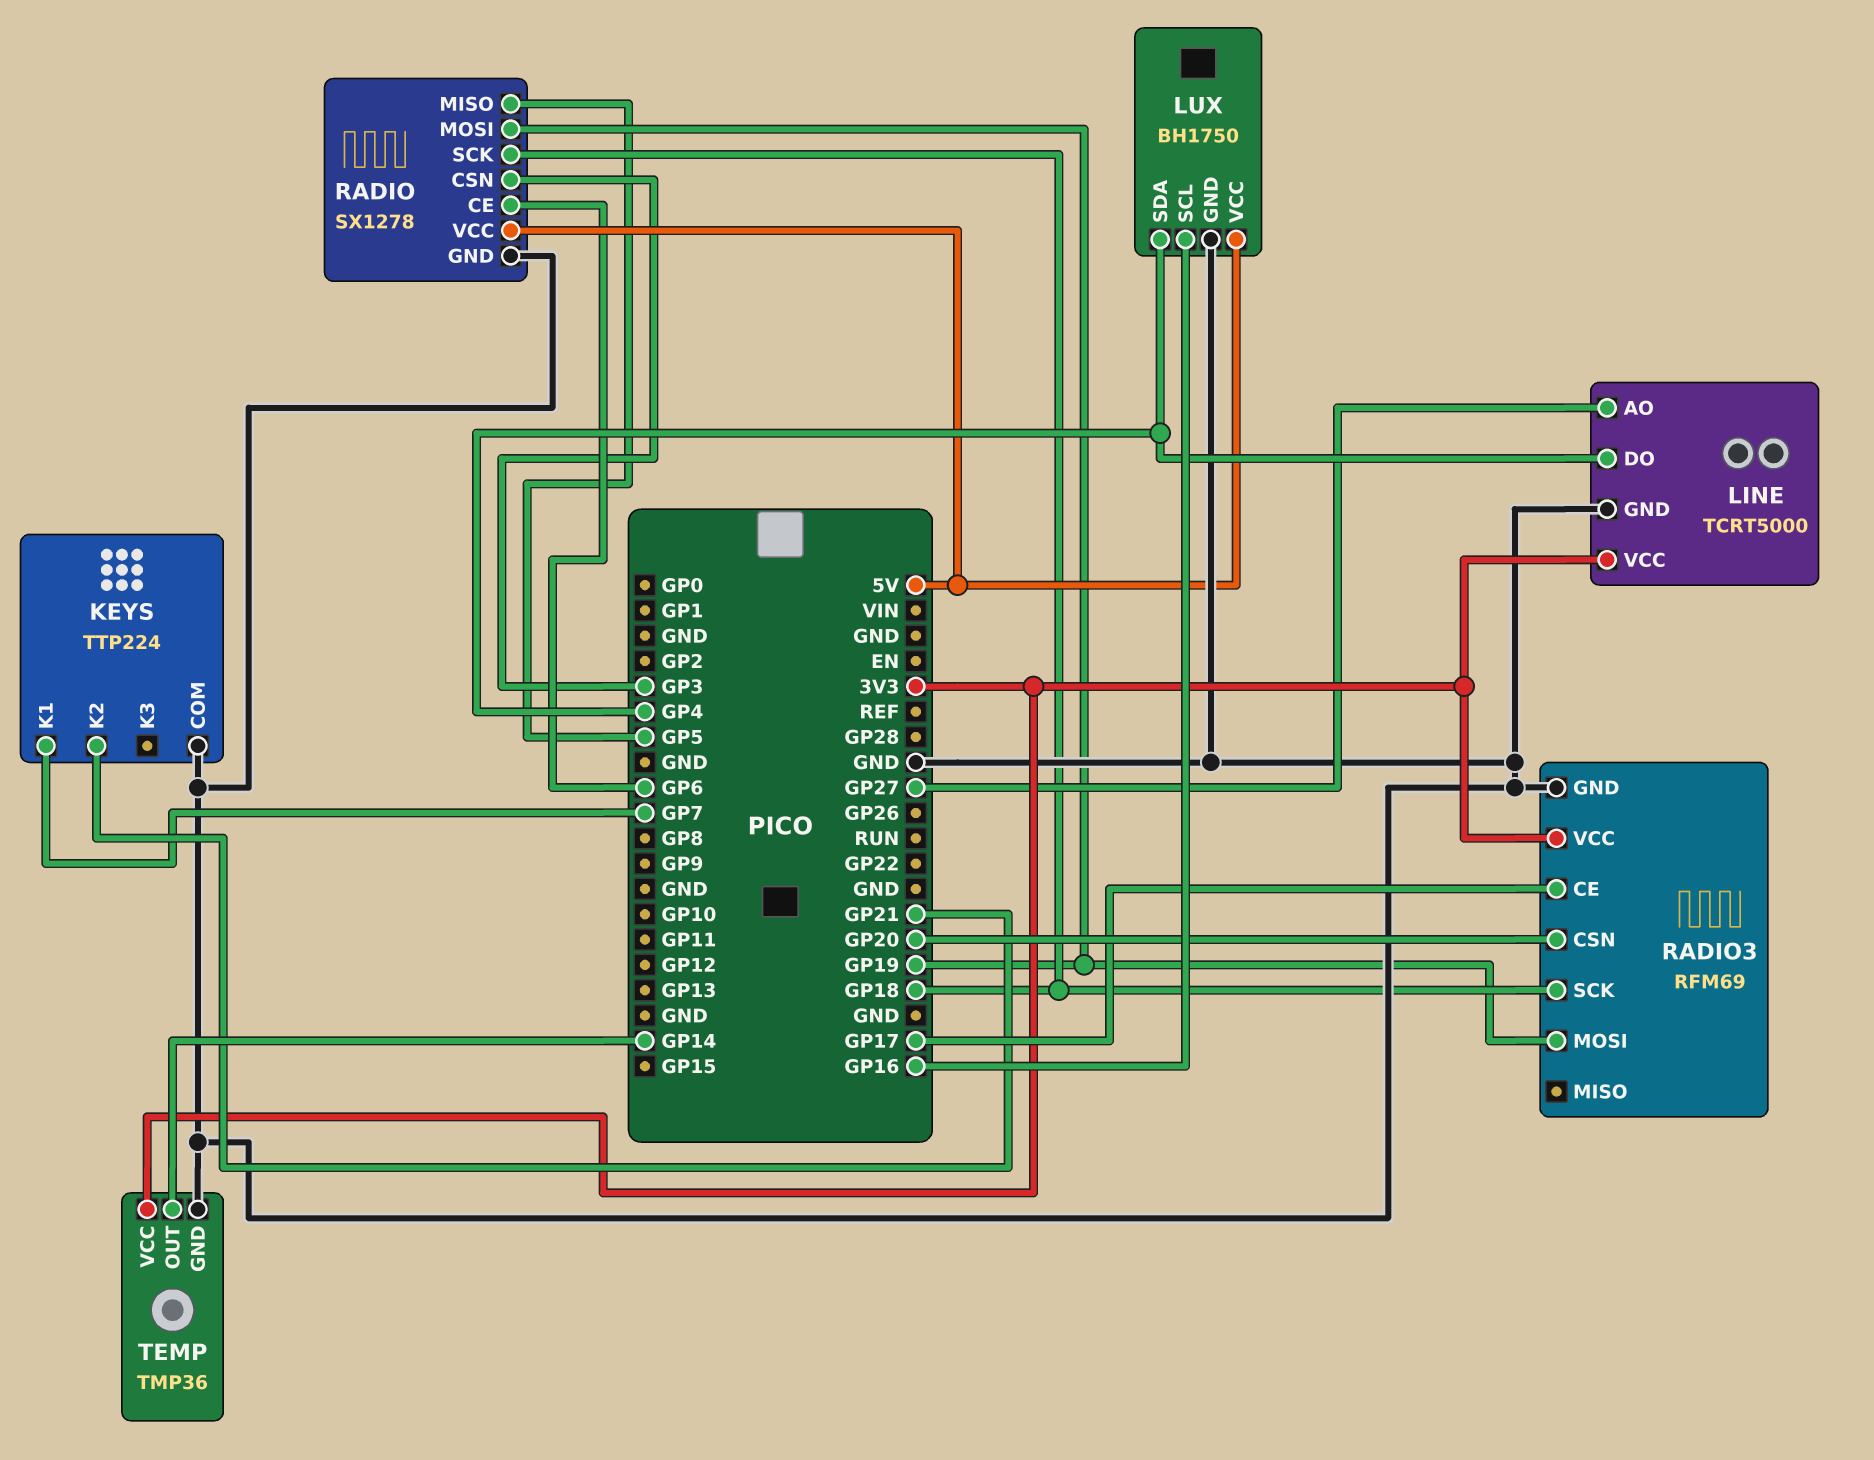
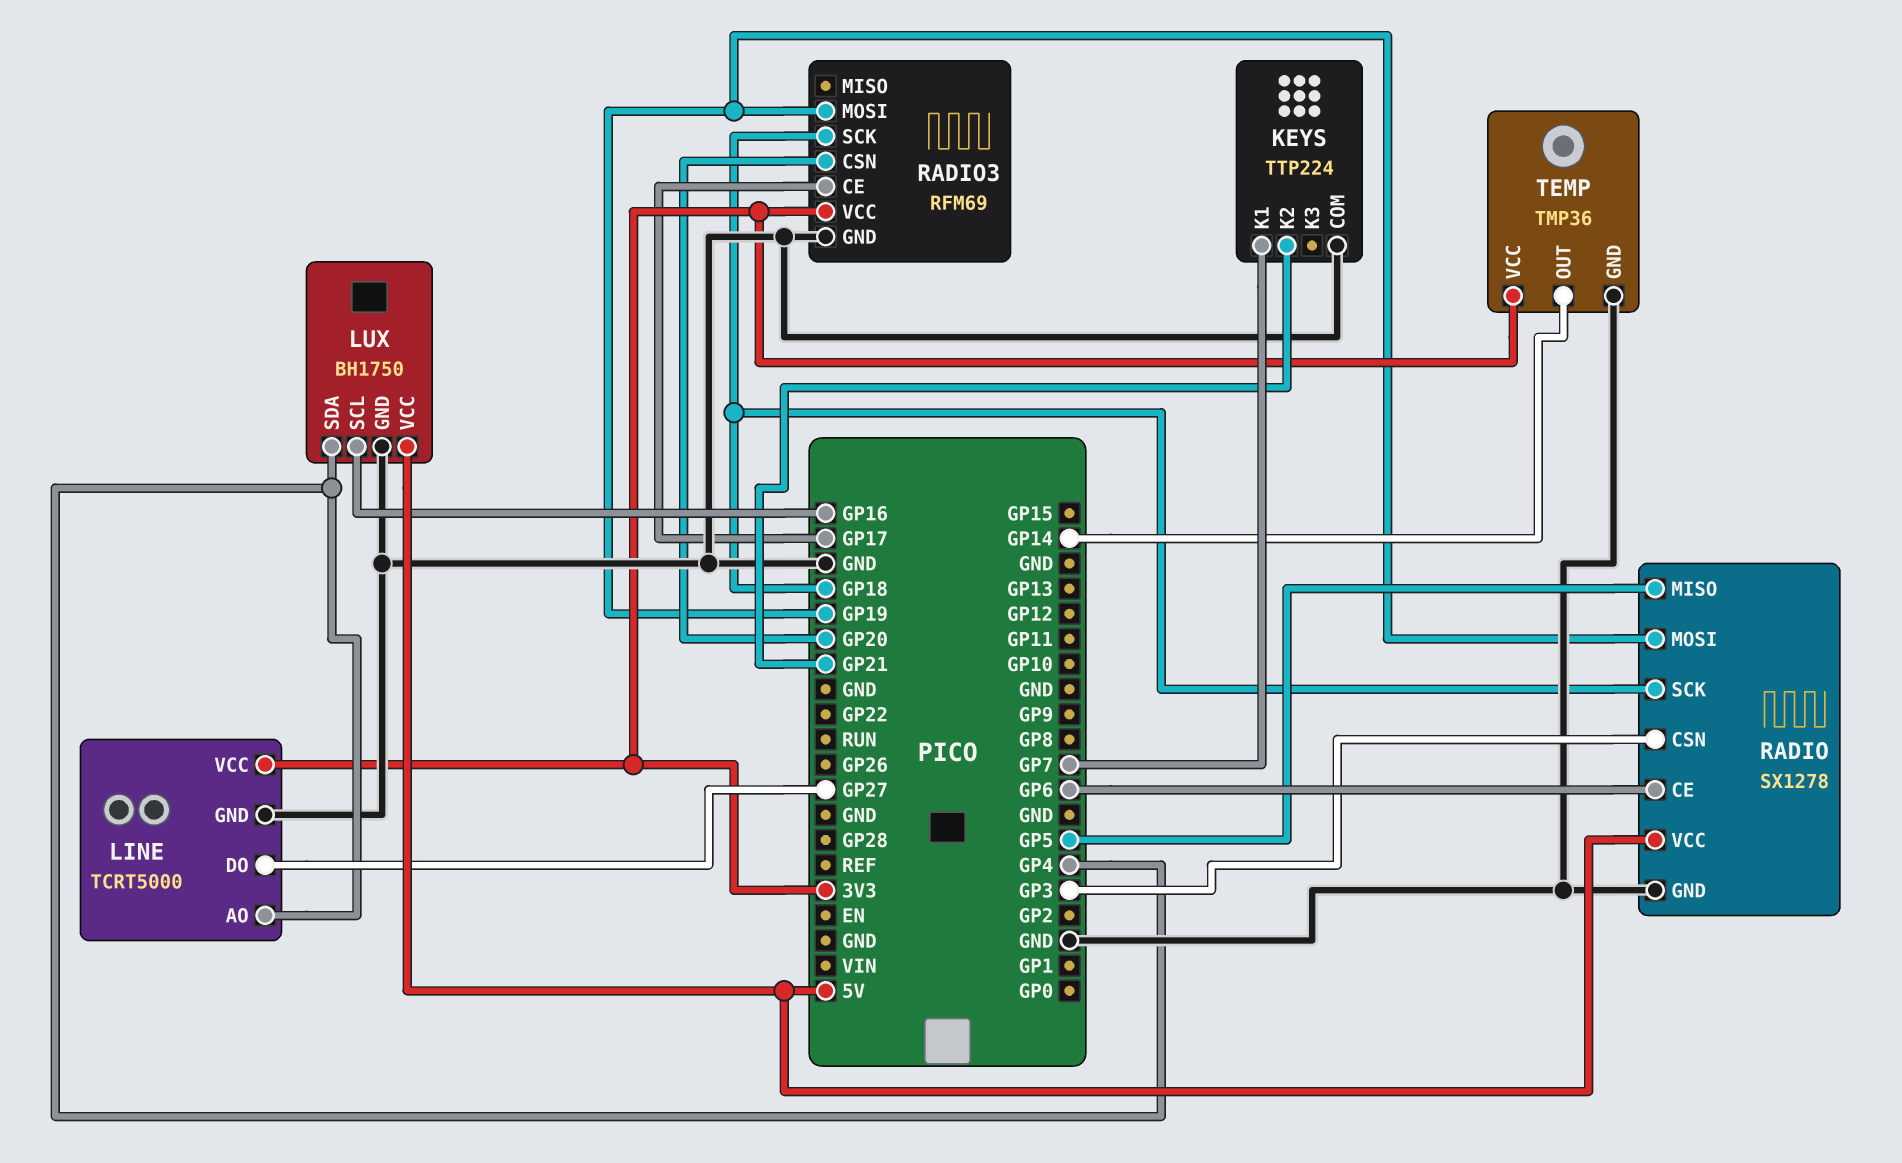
LINE pin AO: GP27 -> GP4
LINE pin DO: GP4 -> GP27

